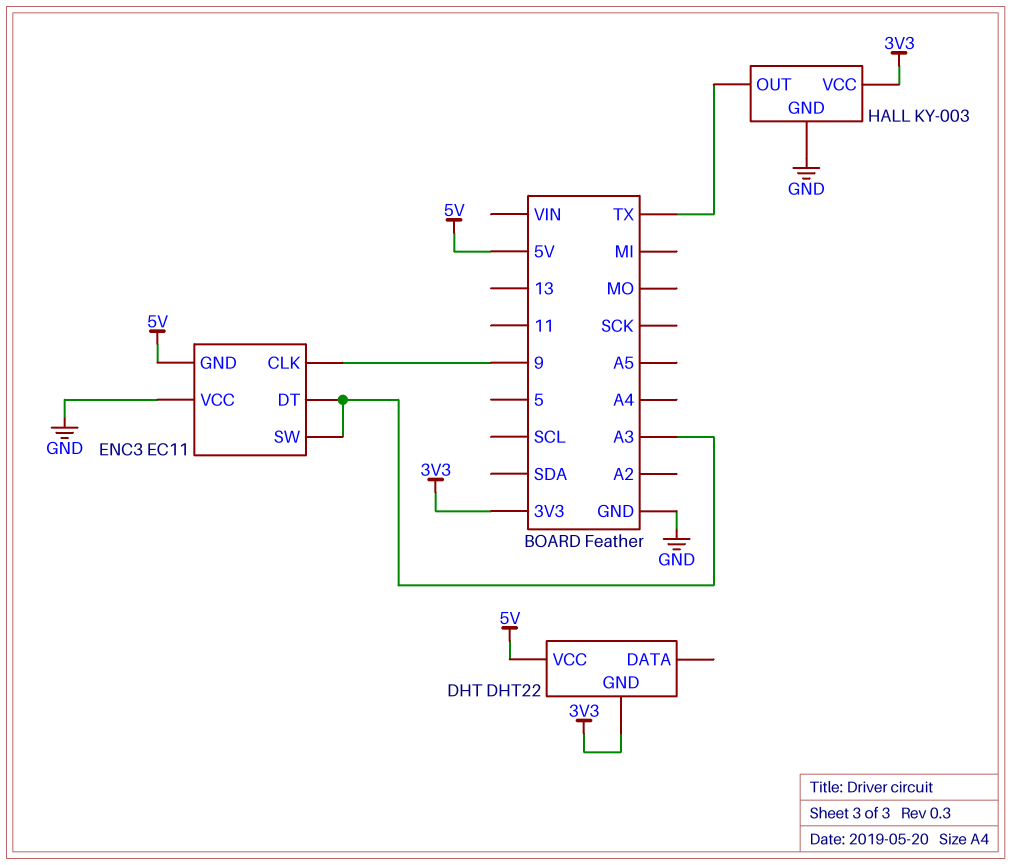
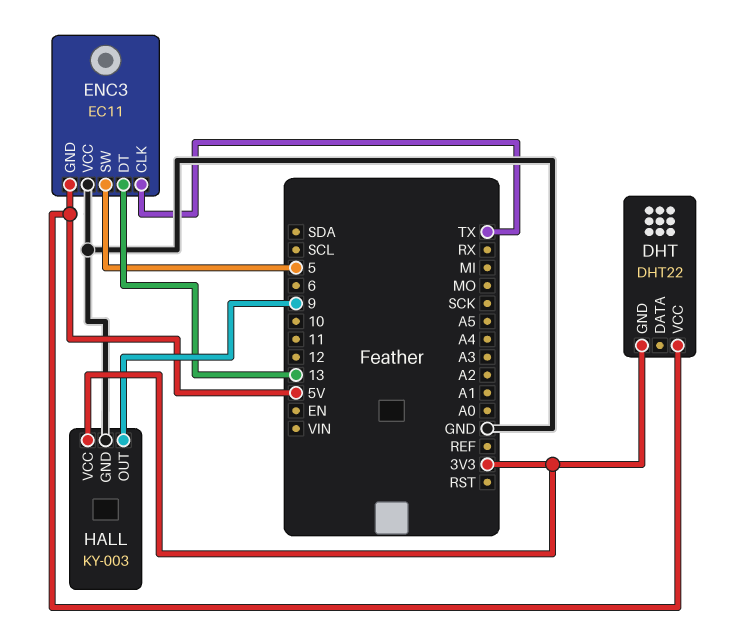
ENC3 pin CLK: 9 -> TX
ENC3 pin DT: A3 -> 13
ENC3 pin SW: A3 -> 5
HALL pin OUT: TX -> 9

